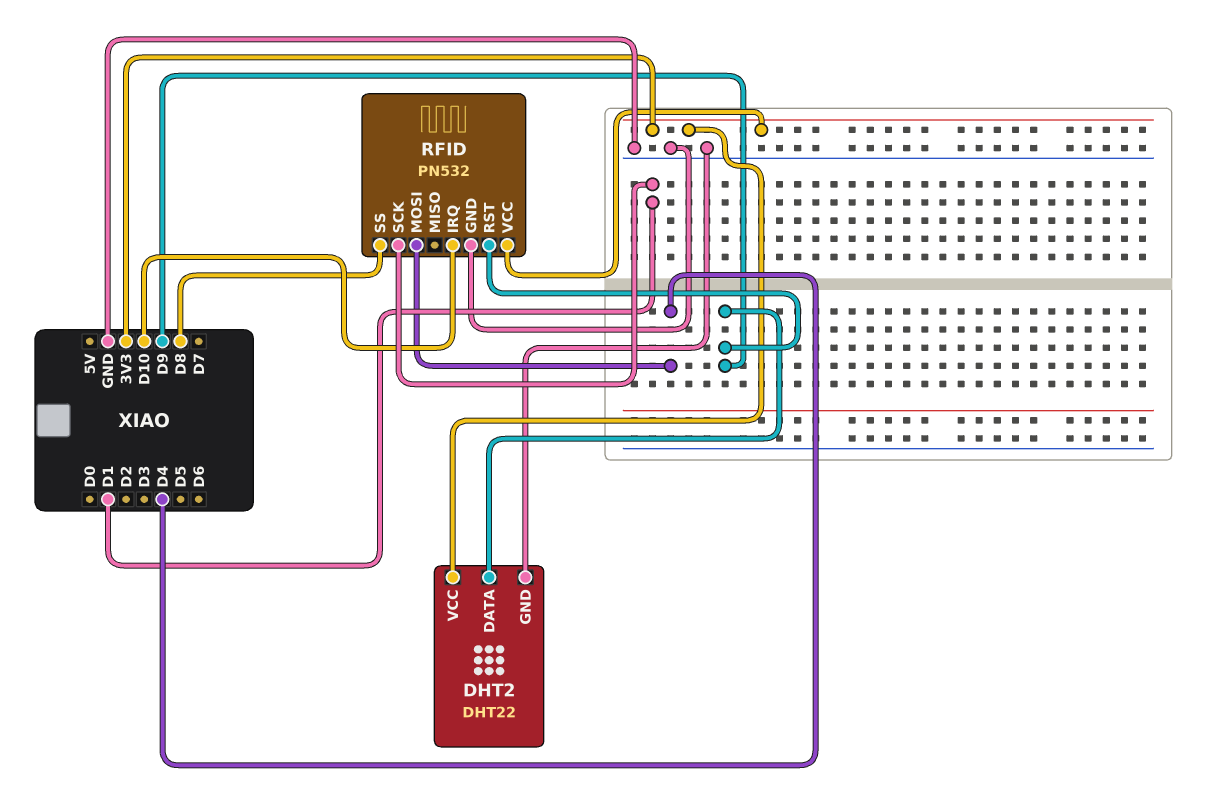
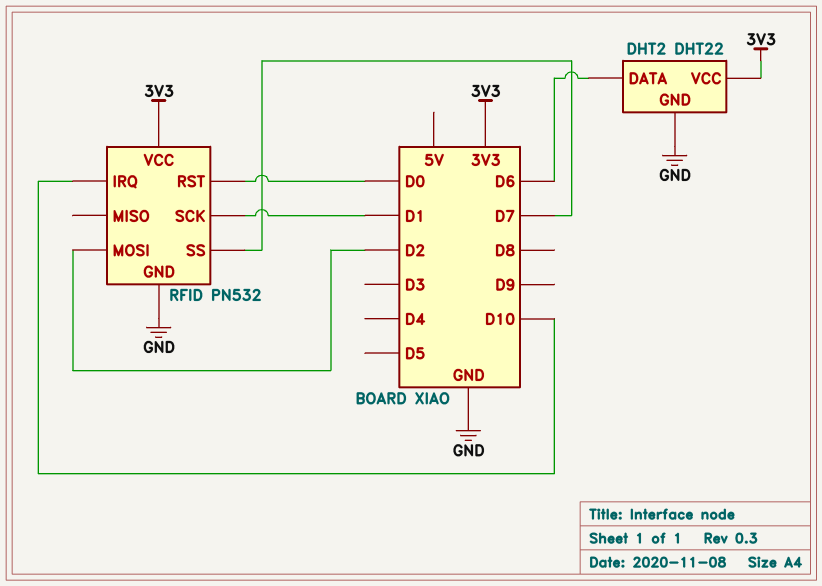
DHT2 pin DATA: D9 -> D6
RFID pin MOSI: D4 -> D2
RFID pin RST: D9 -> D0
RFID pin SS: D8 -> D7

